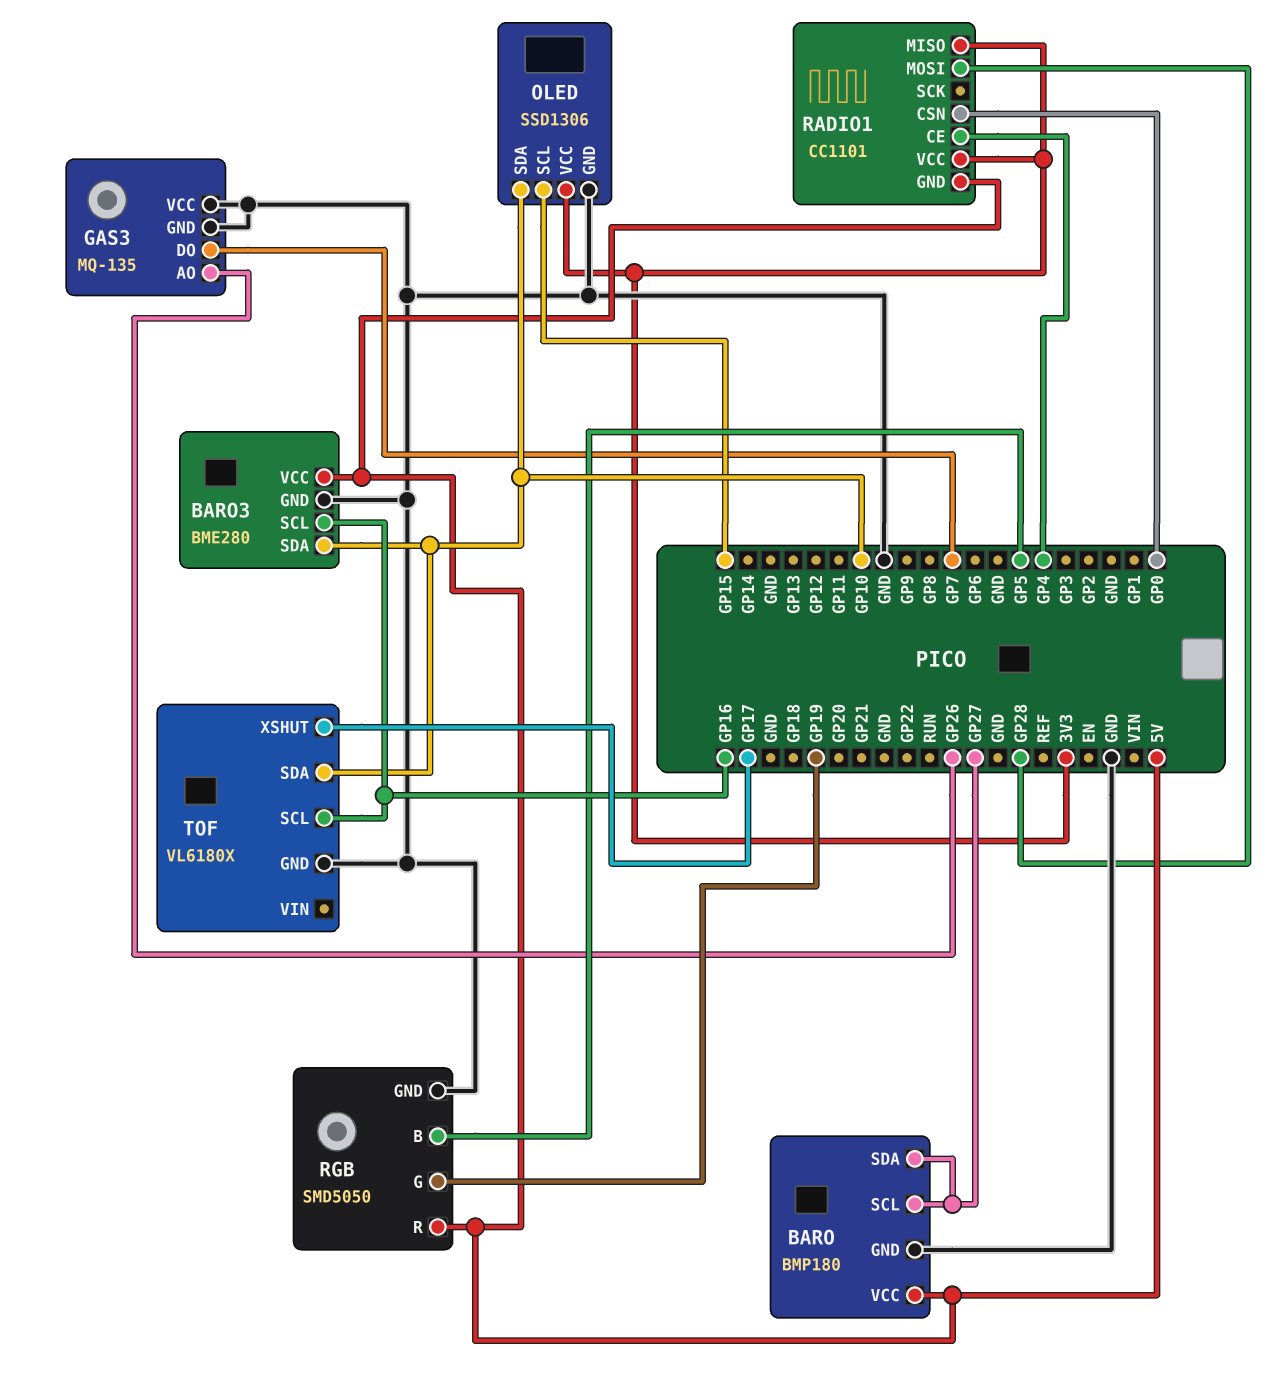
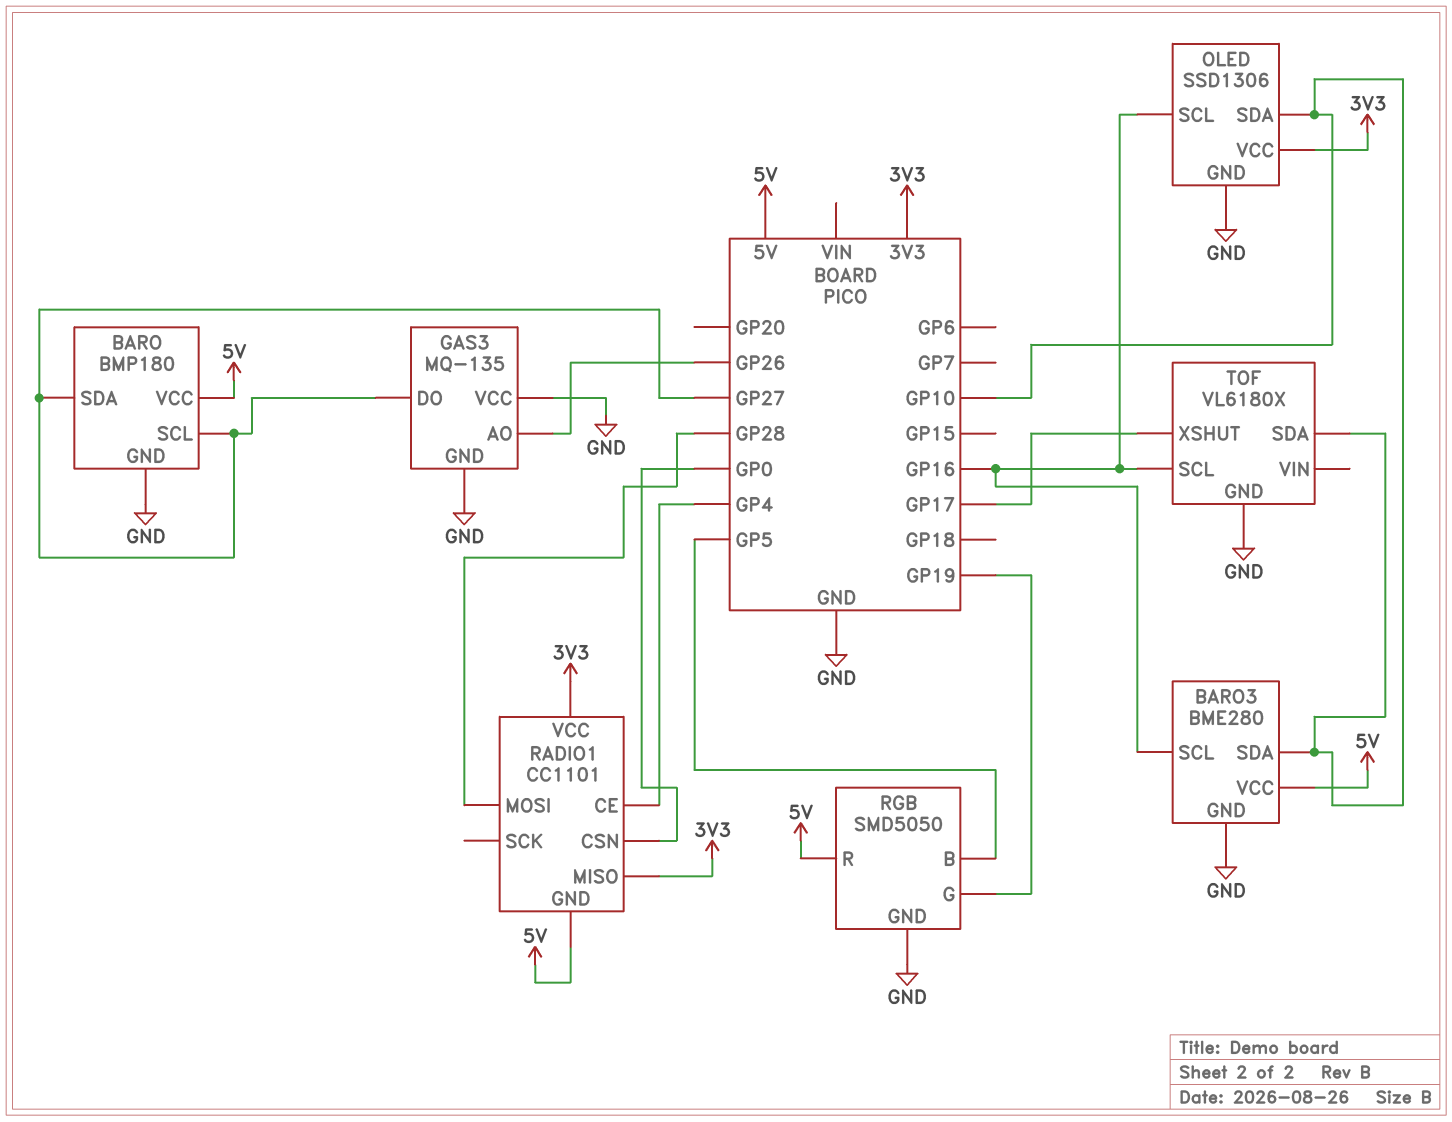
GAS3 pin DO: GP7 -> GP27
OLED pin SCL: GP15 -> GP16

